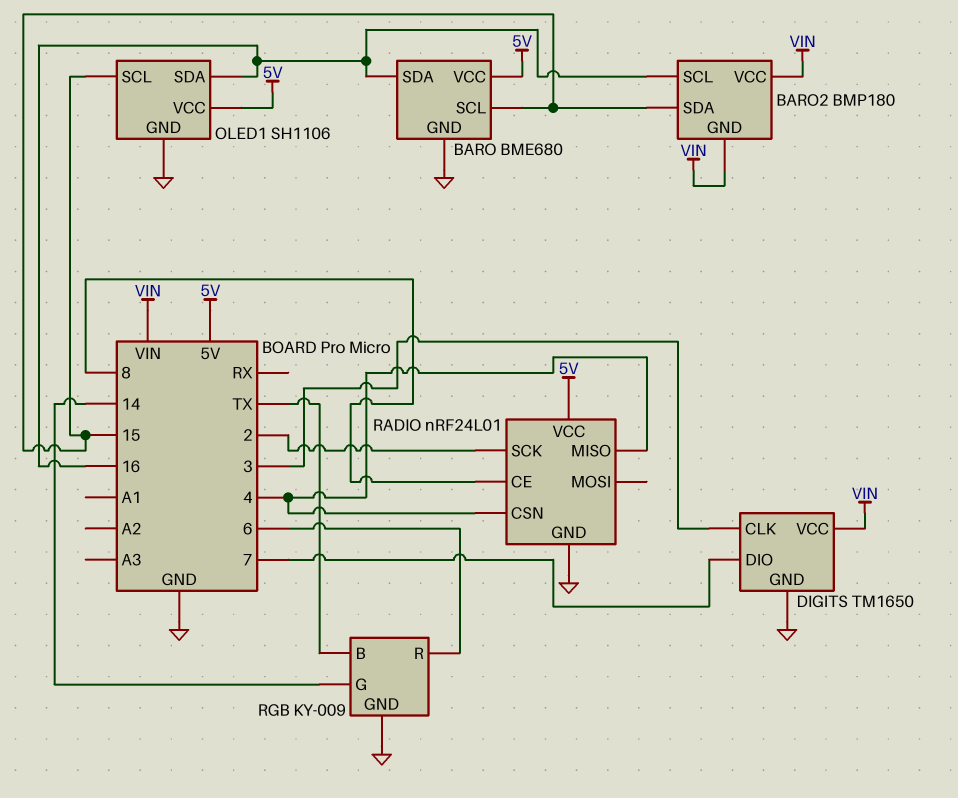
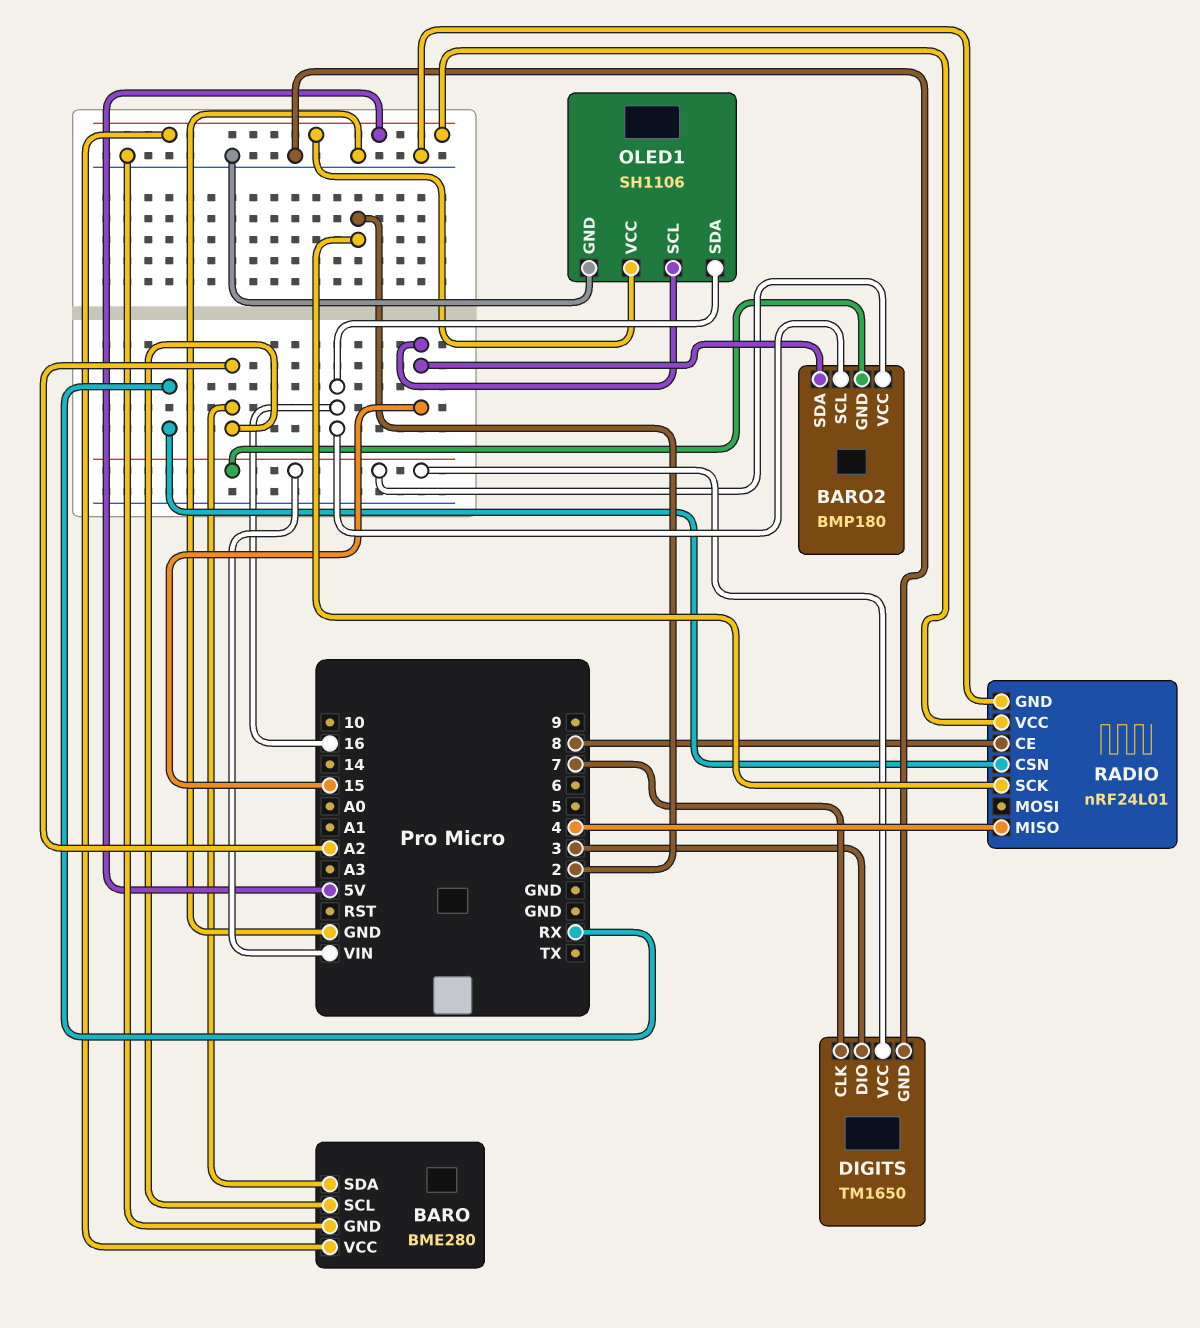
BARO: BME680 -> BME280
BARO pin SCL: 15 -> A2
BARO pin SDA: 16 -> A2
DIGITS pin CLK: 3 -> 7
DIGITS pin DIO: 7 -> 3
RADIO pin CSN: 4 -> RX
RGB: KY-009 -> none
RGB pin B: TX -> none
RGB pin G: 14 -> none
RGB pin GND: GND -> none
RGB pin R: 6 -> none

